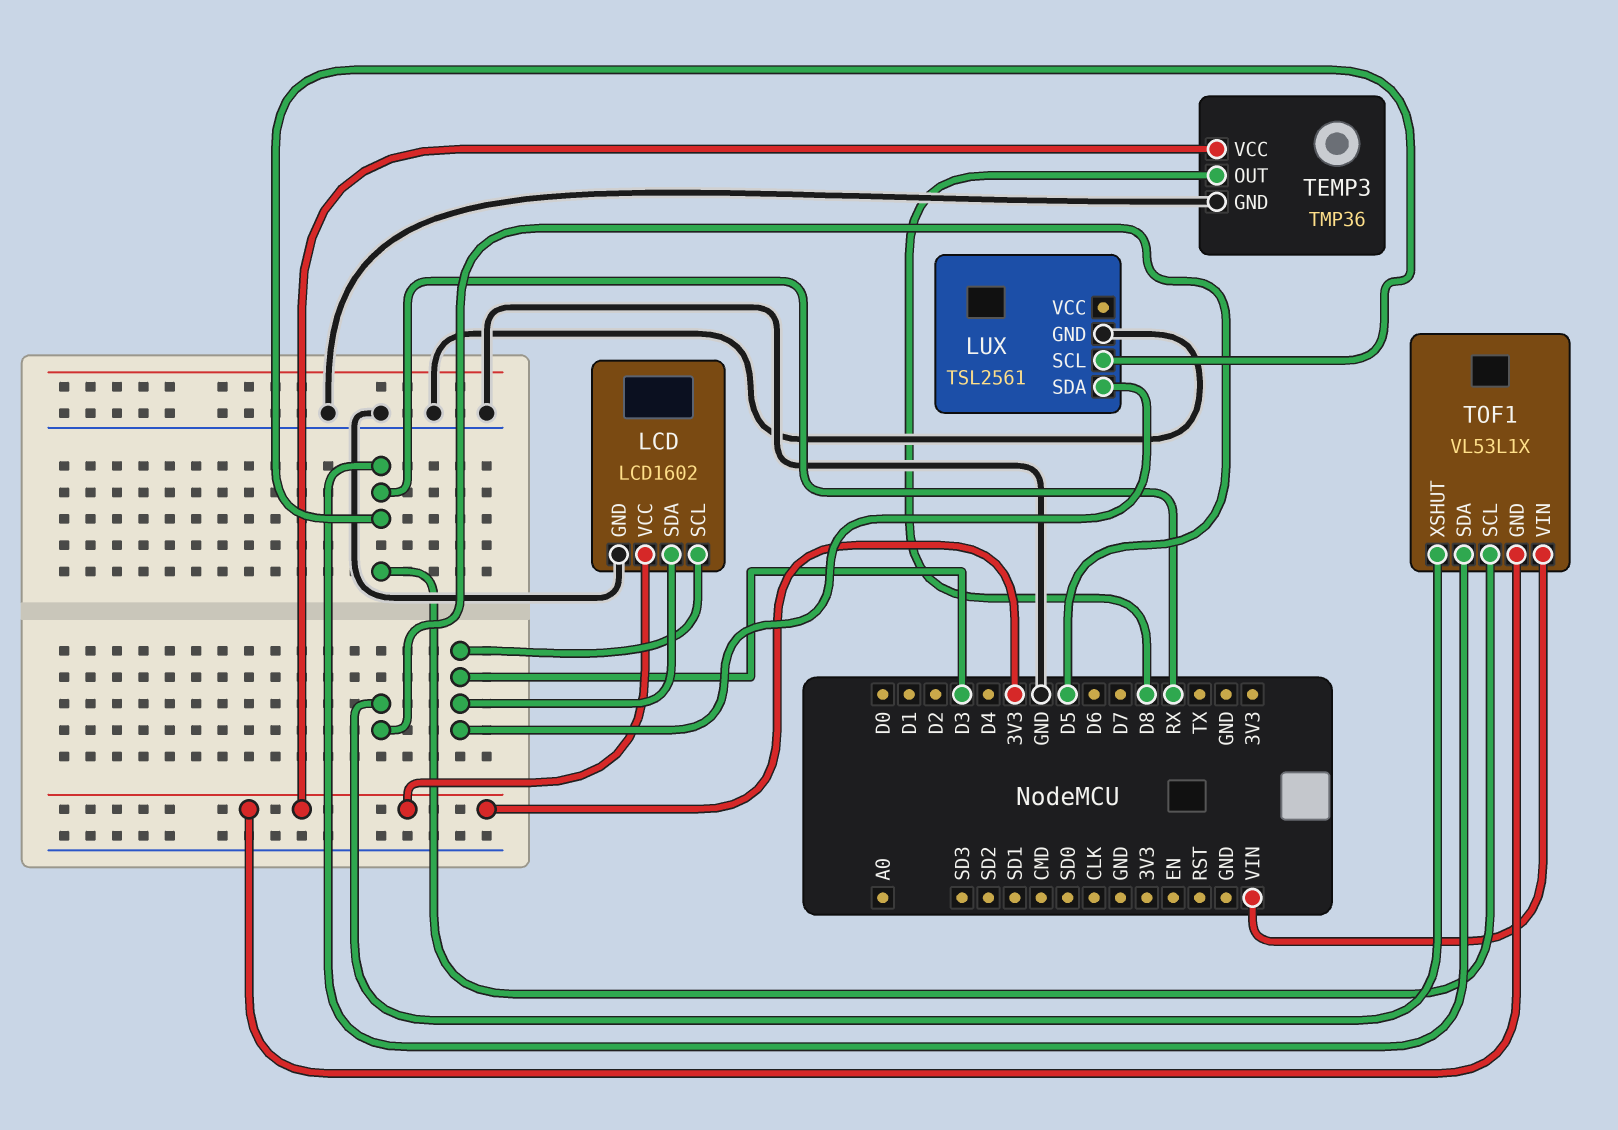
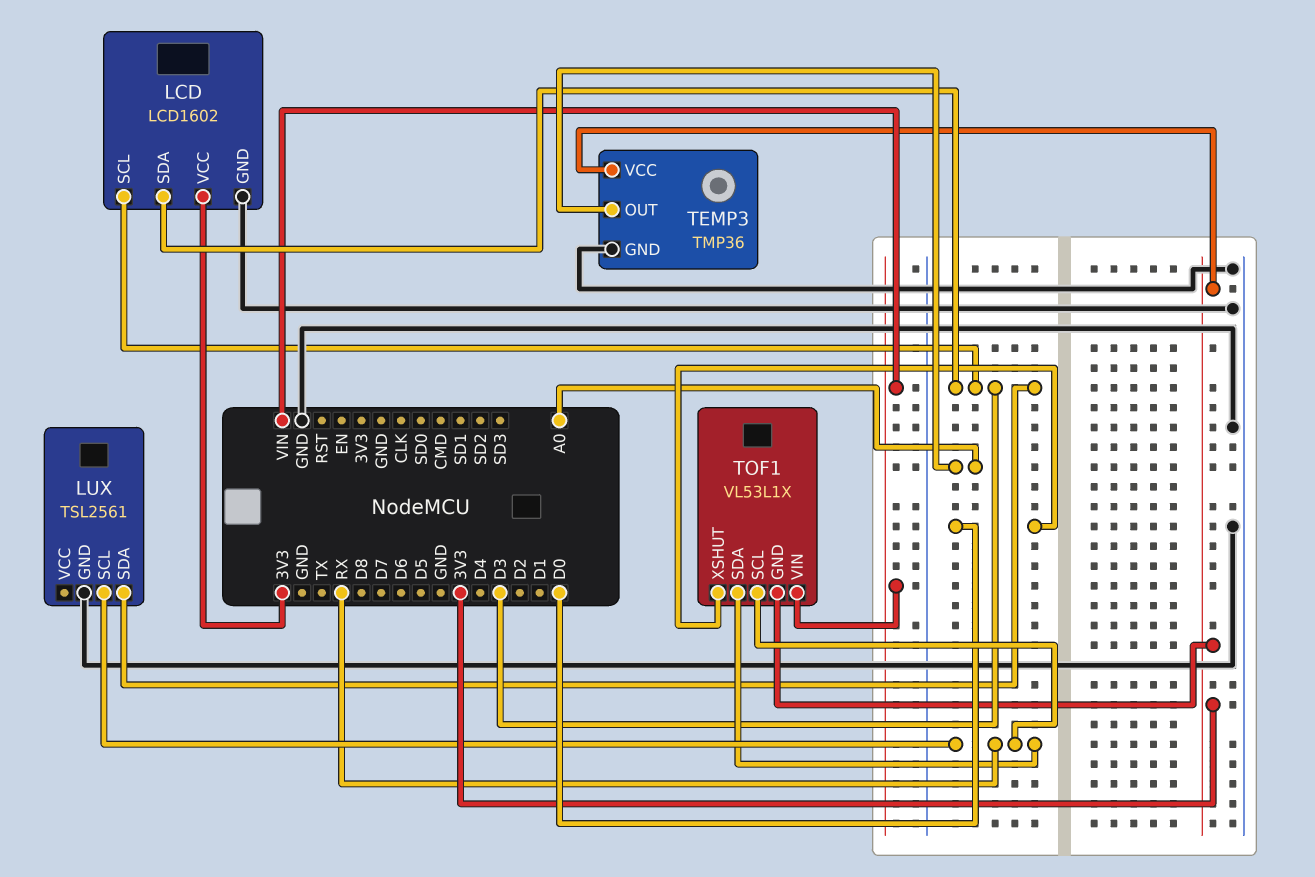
TEMP3 pin OUT: D8 -> A0
TOF1 pin XSHUT: D5 -> D0

